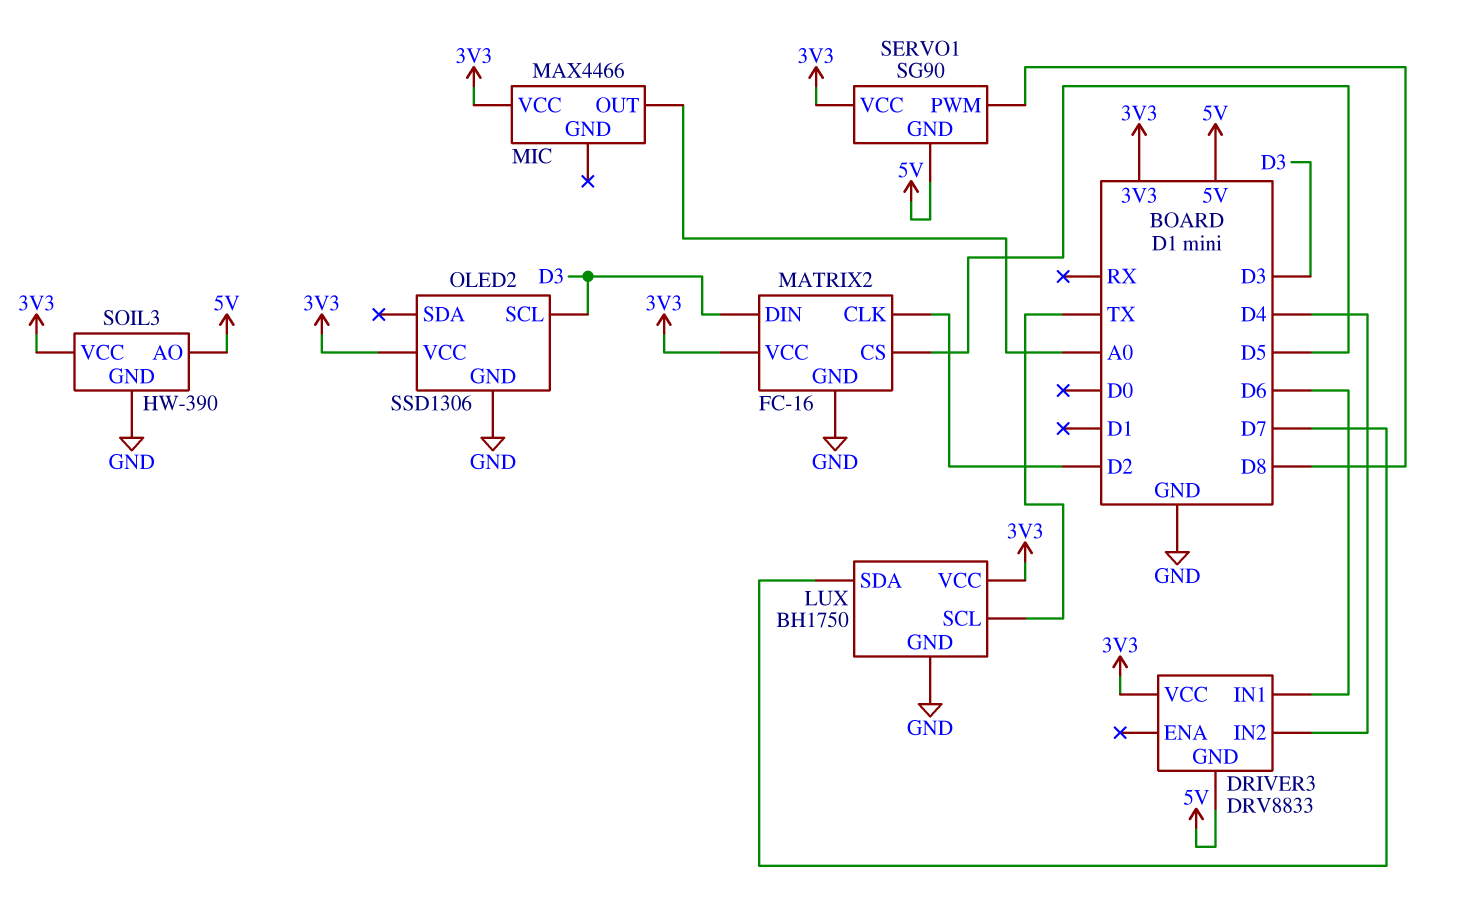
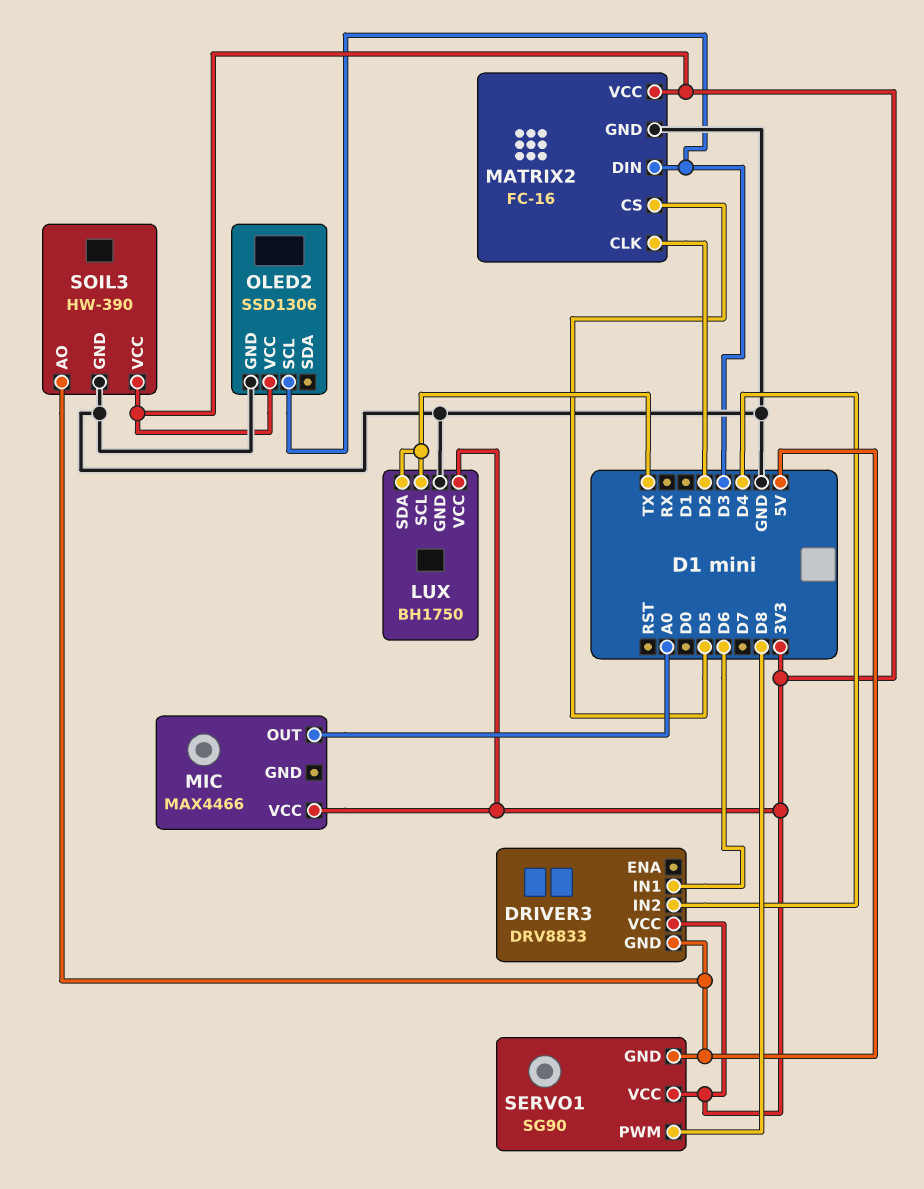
LUX pin SDA: D7 -> TX

